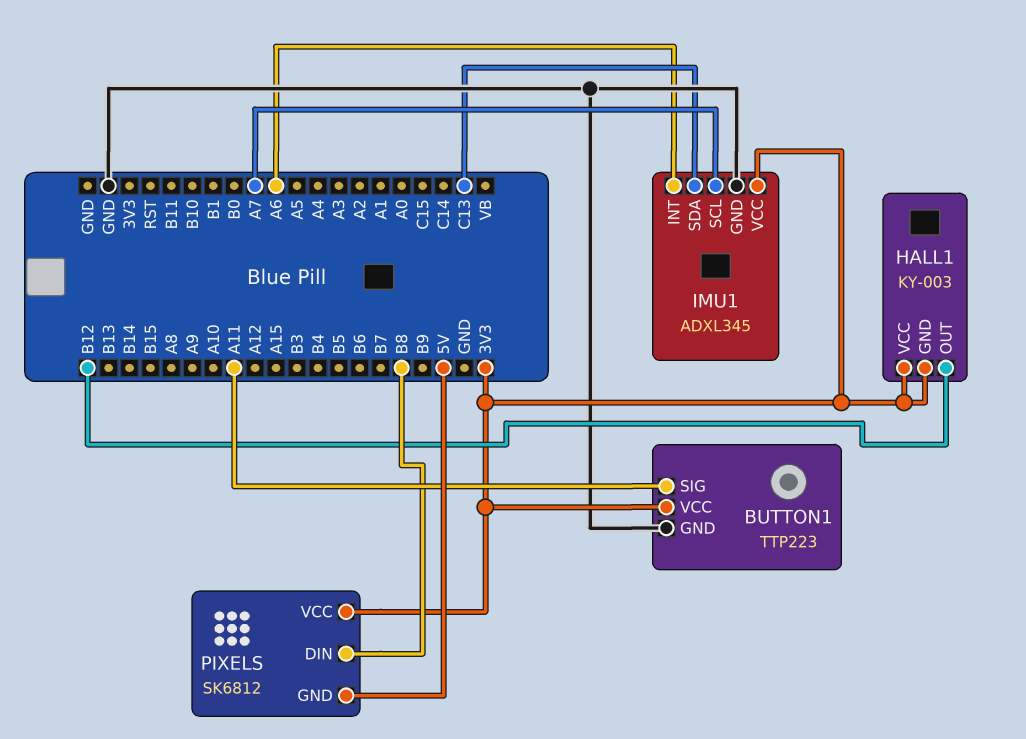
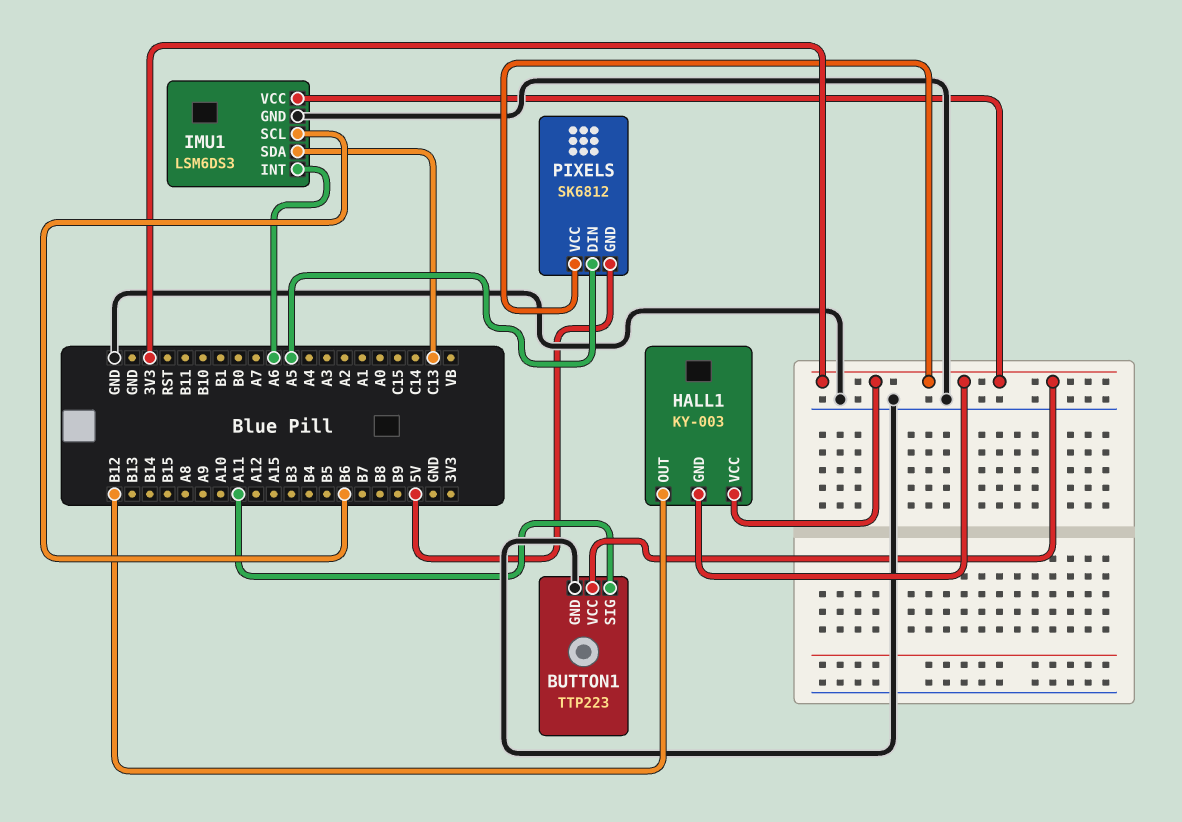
IMU1: ADXL345 -> LSM6DS3
IMU1 pin SCL: A7 -> B6
PIXELS pin DIN: B8 -> A5

